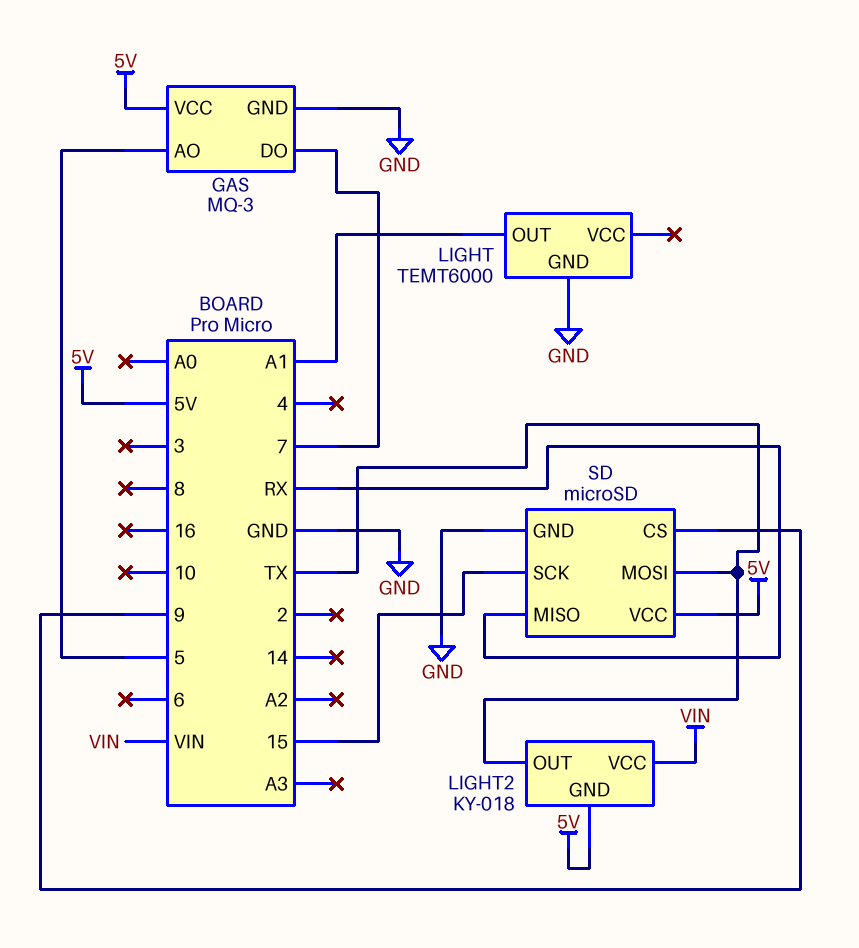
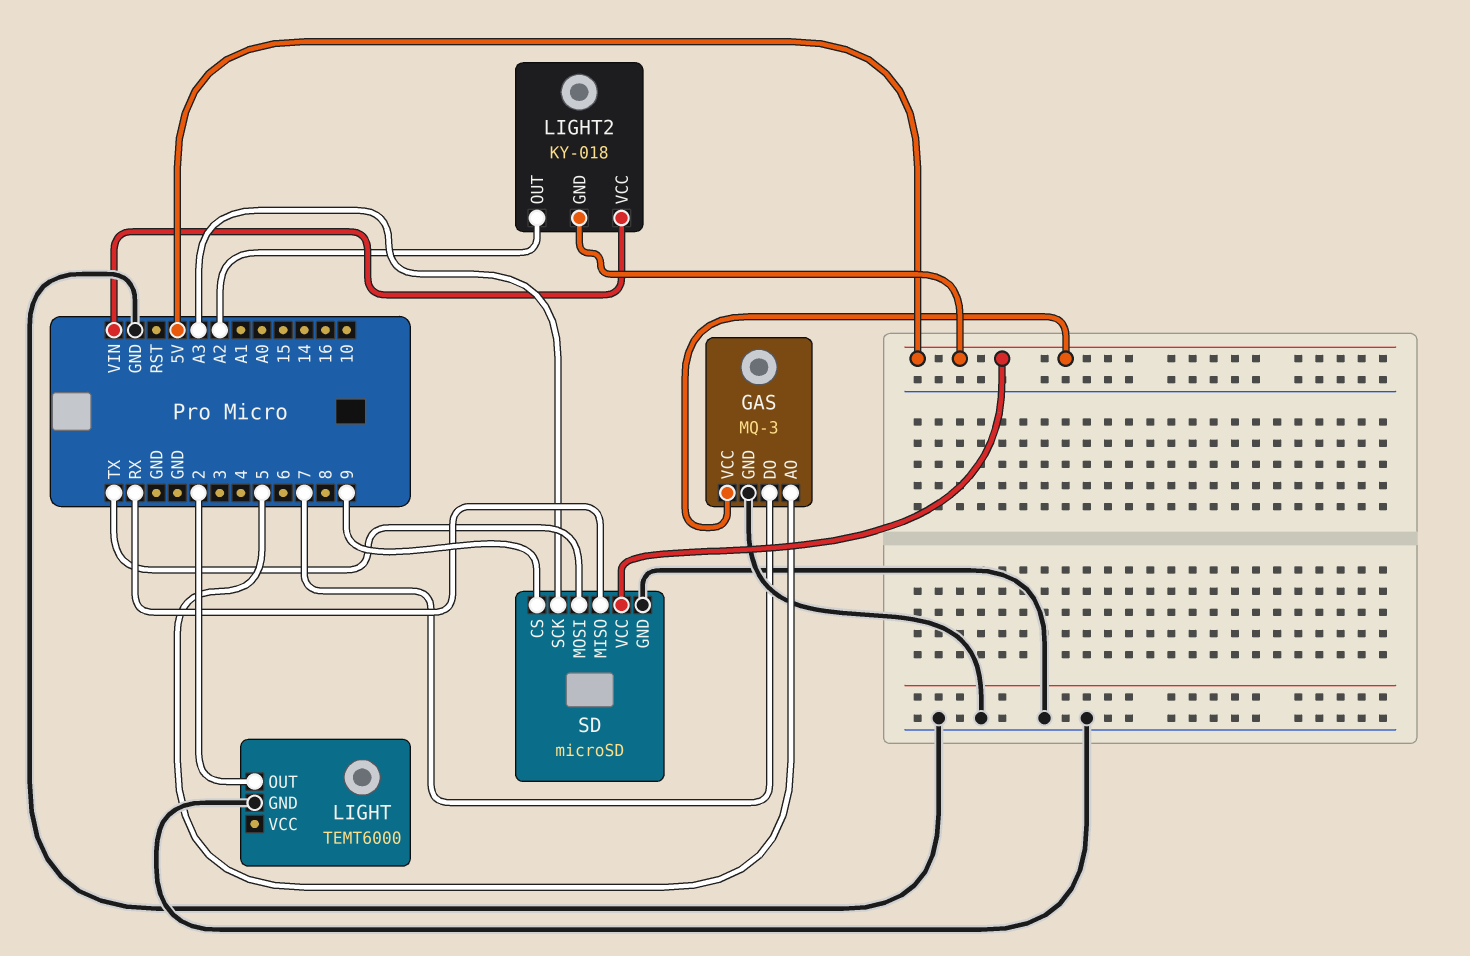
LIGHT pin OUT: A1 -> 2
LIGHT2 pin OUT: TX -> A2
SD pin SCK: 15 -> A3

